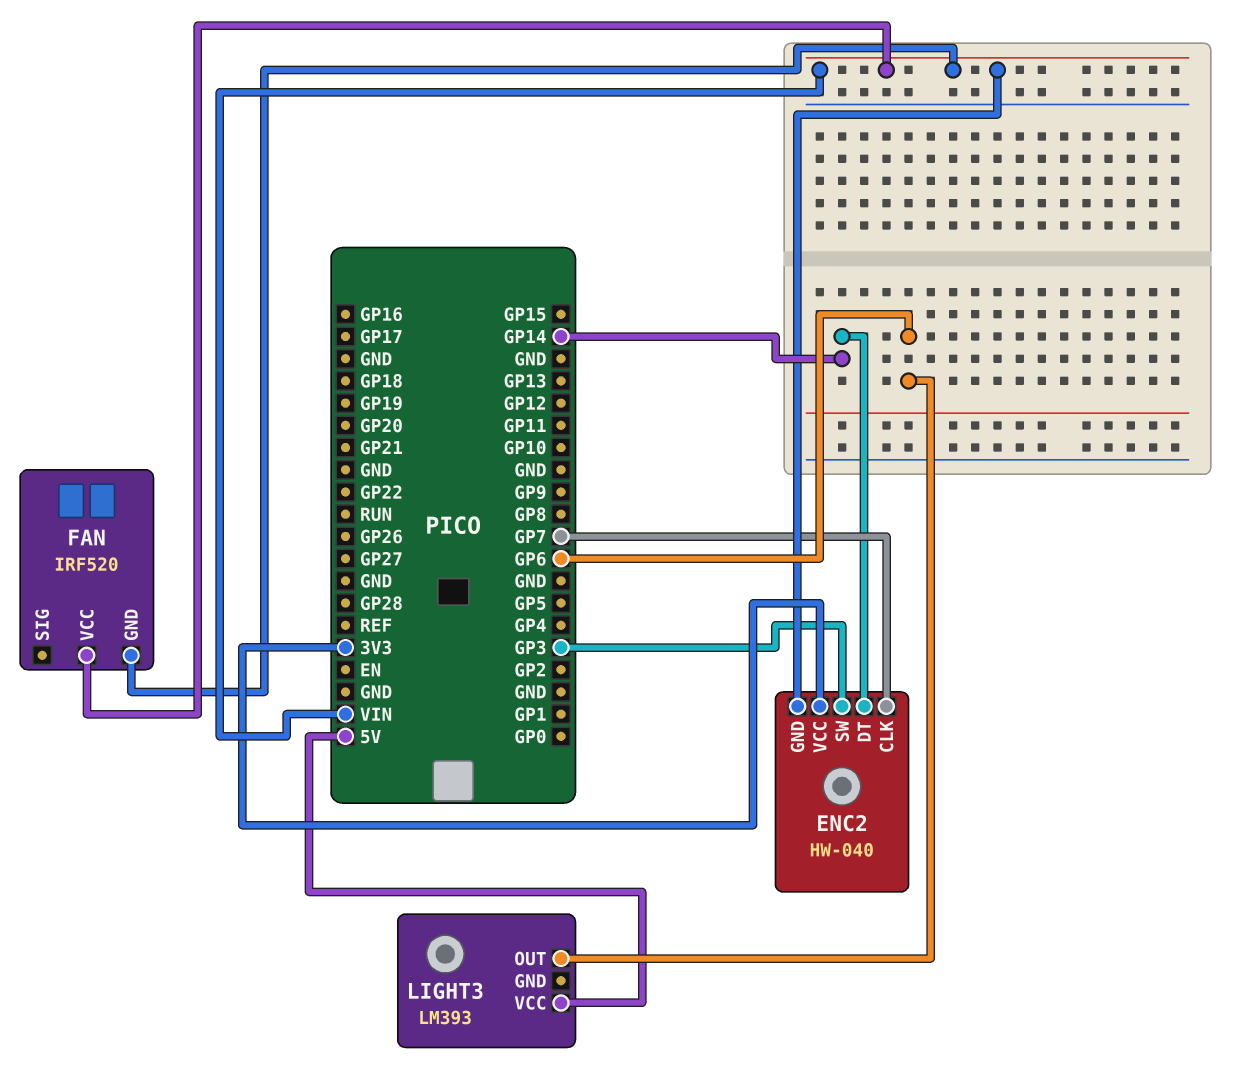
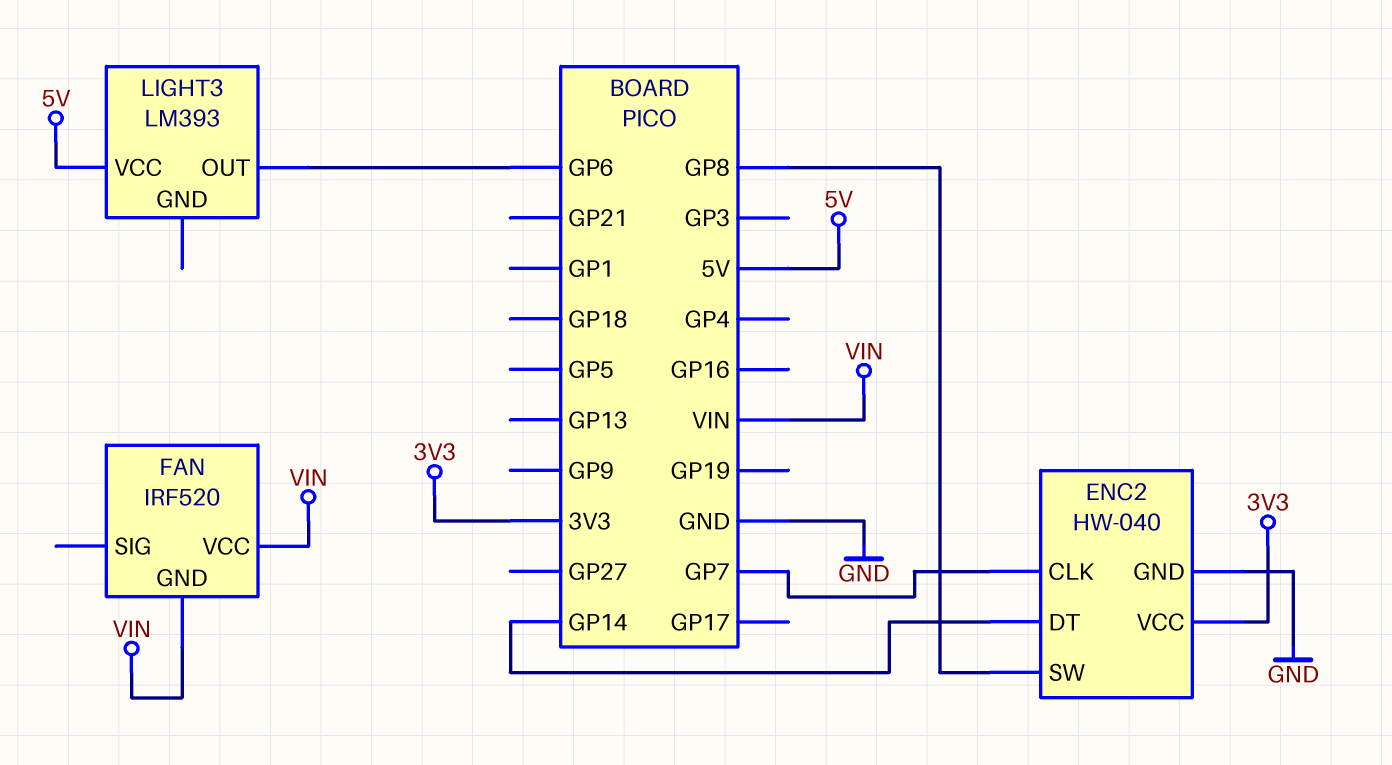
ENC2 pin GND: VIN -> GND
ENC2 pin SW: GP3 -> GP8

